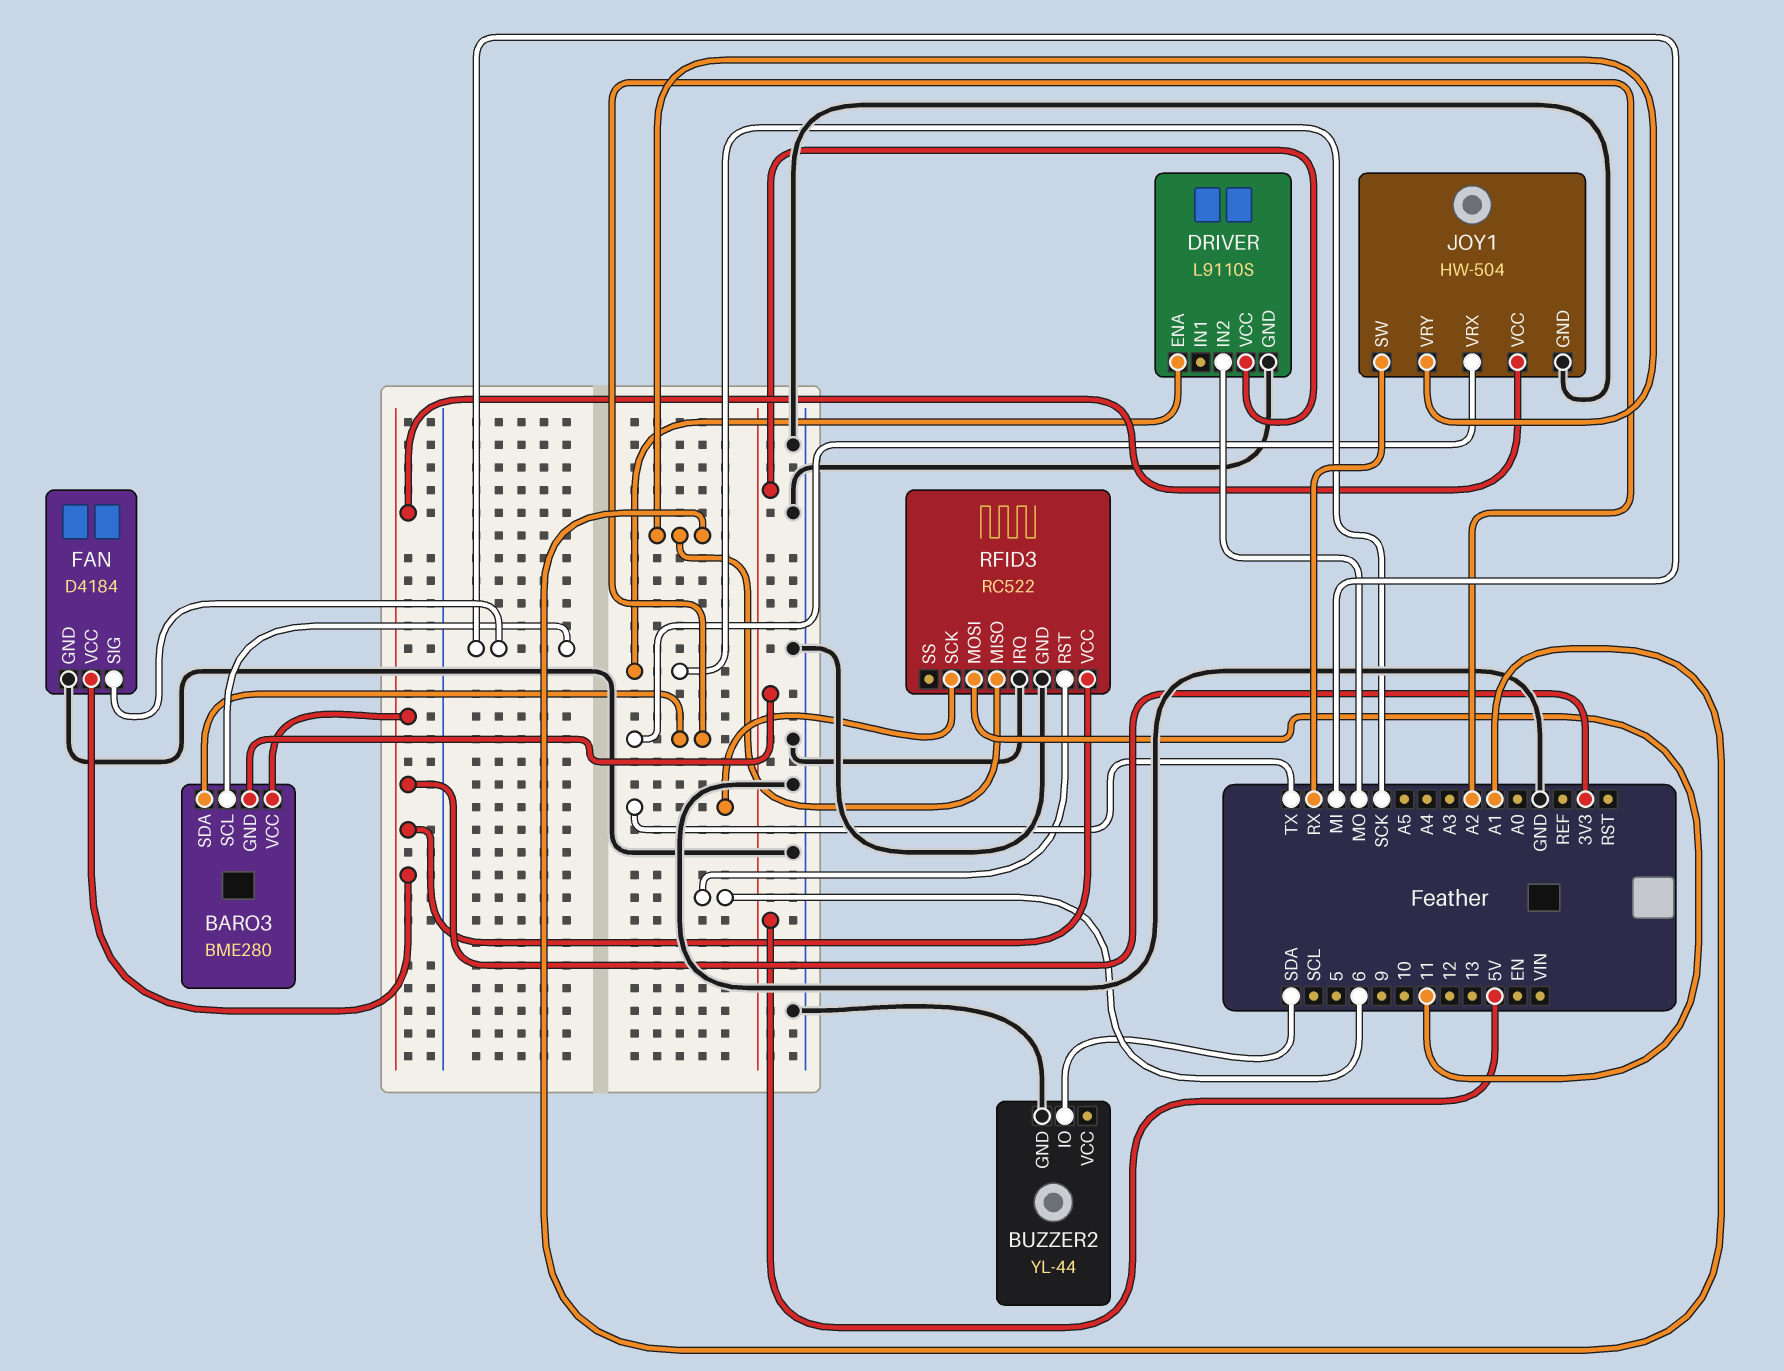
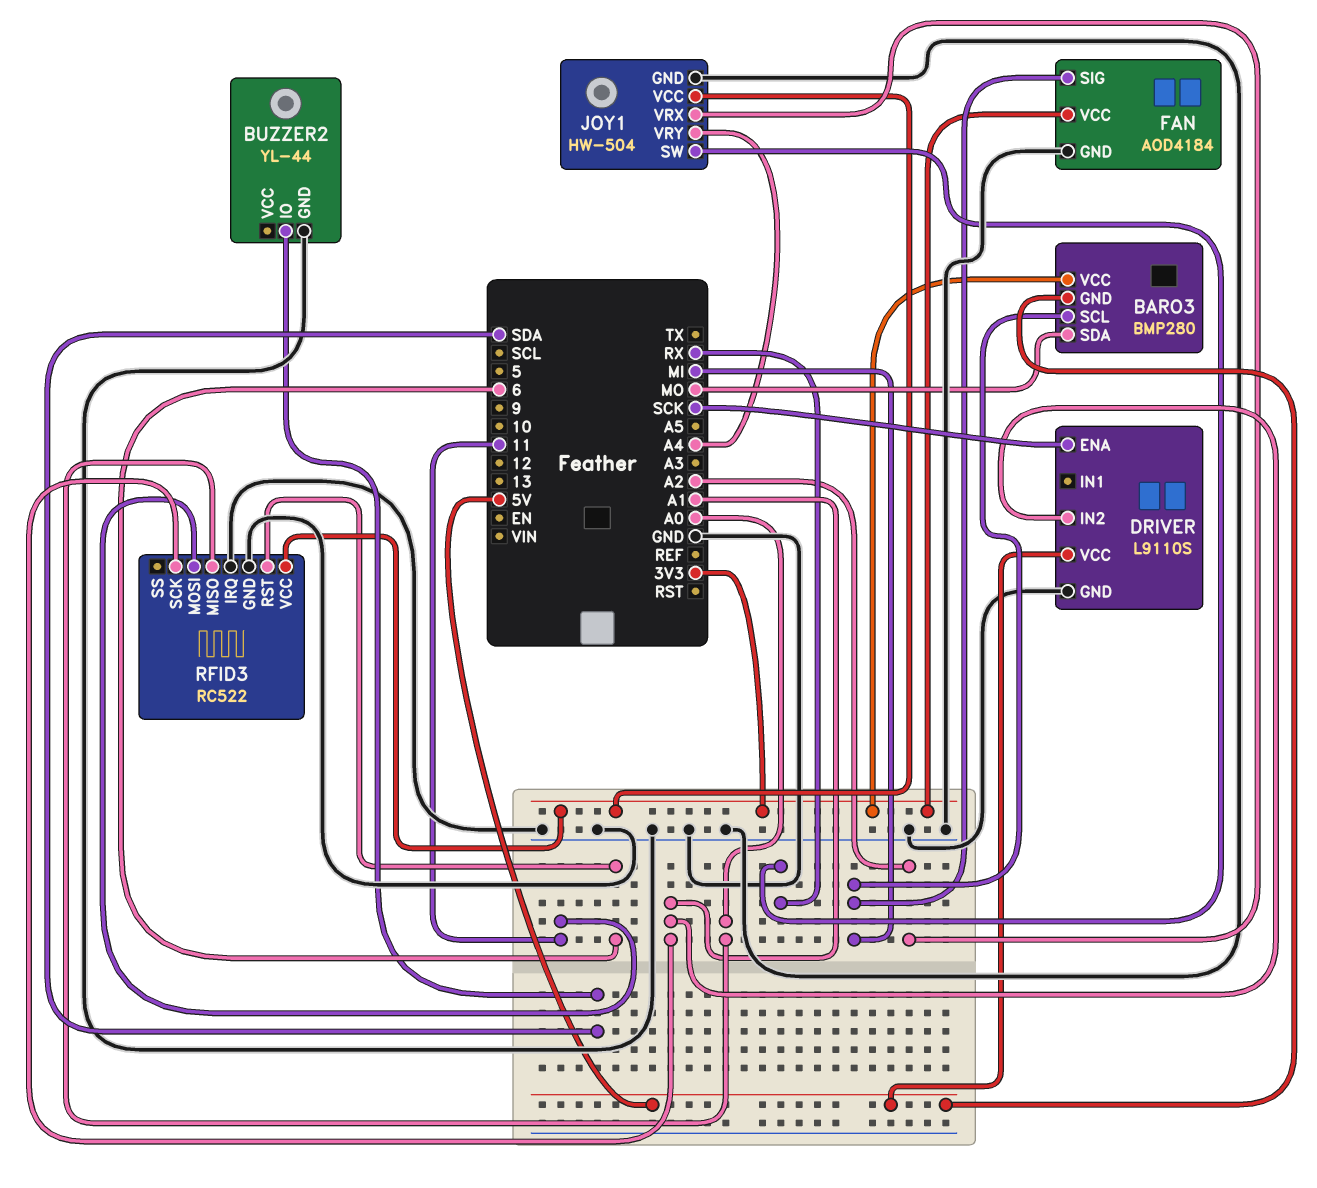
BARO3: BME280 -> BMP280
BARO3 pin SDA: A2 -> MO
DRIVER pin IN2: MO -> A1
FAN: D4184 -> AOD4184
JOY1 pin VRY: A1 -> A4
RFID3 pin MISO: A1 -> A0
RFID3 pin SCK: TX -> A1

